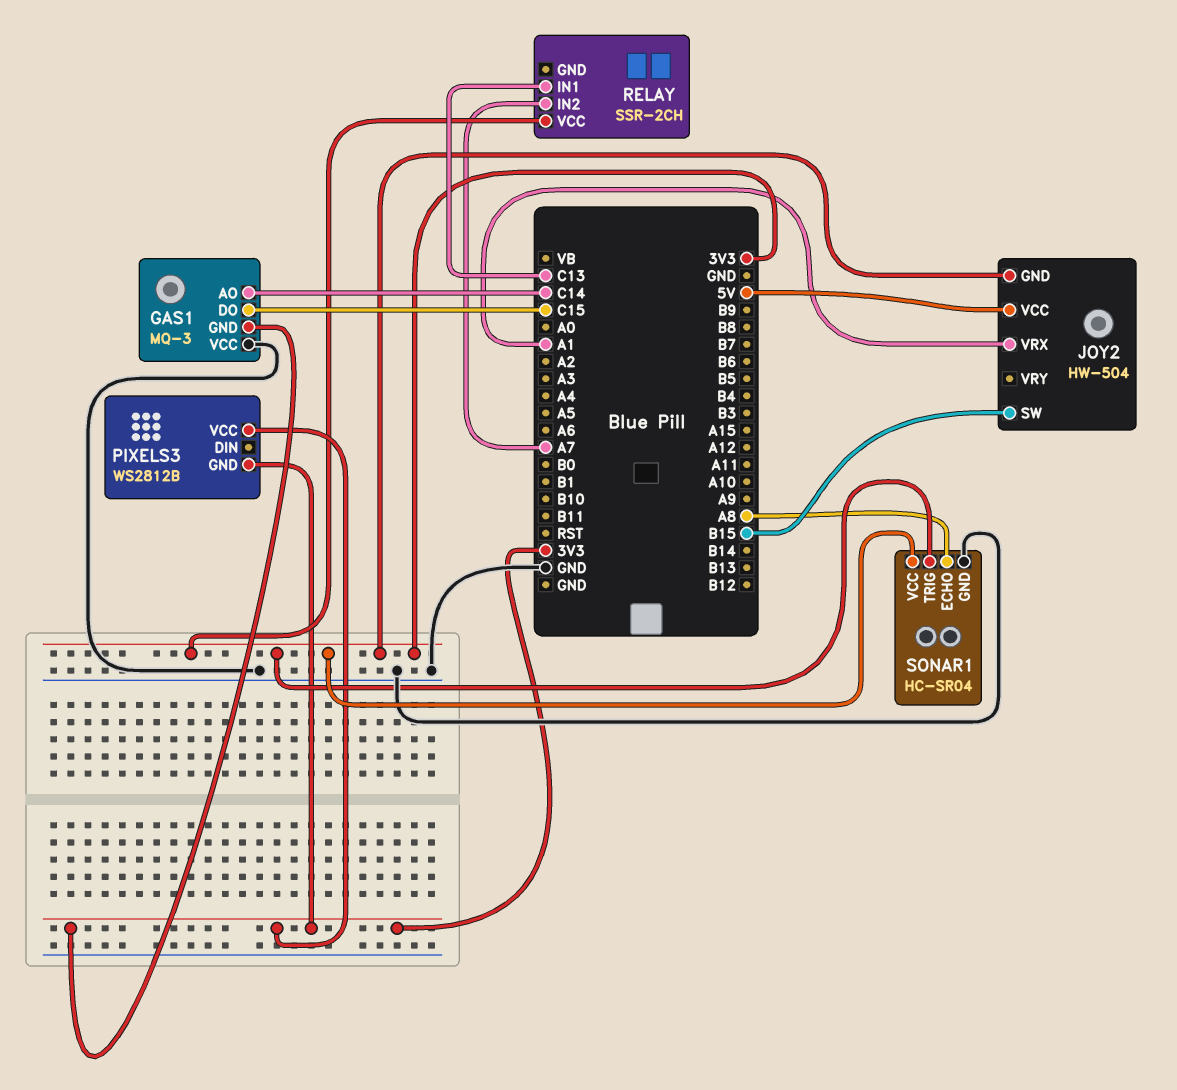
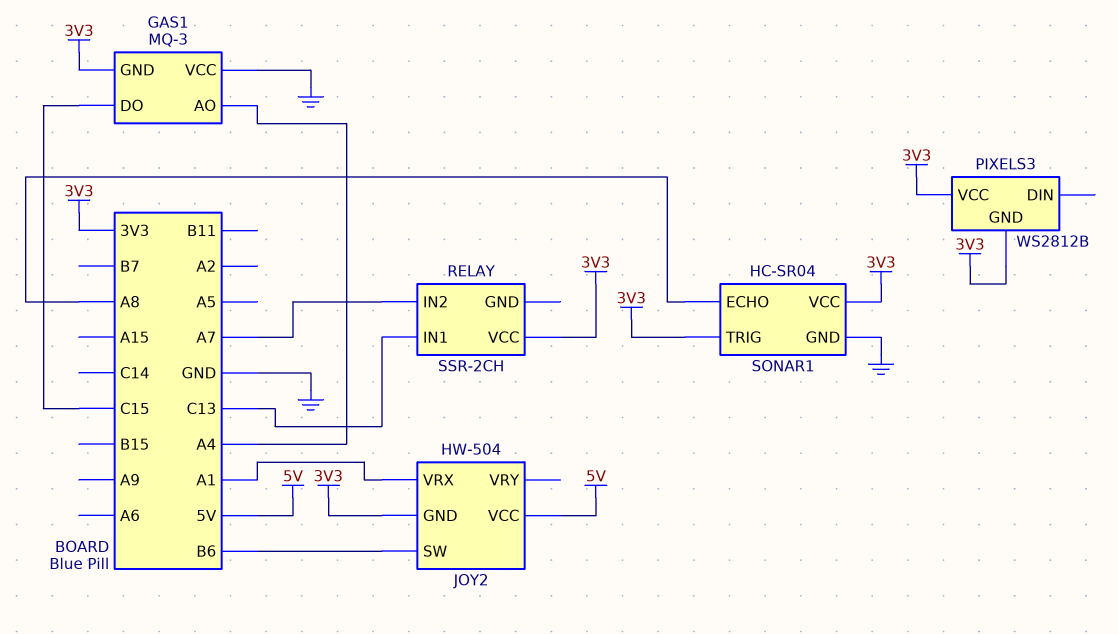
GAS1 pin AO: C14 -> A4
JOY2 pin SW: B15 -> B6

